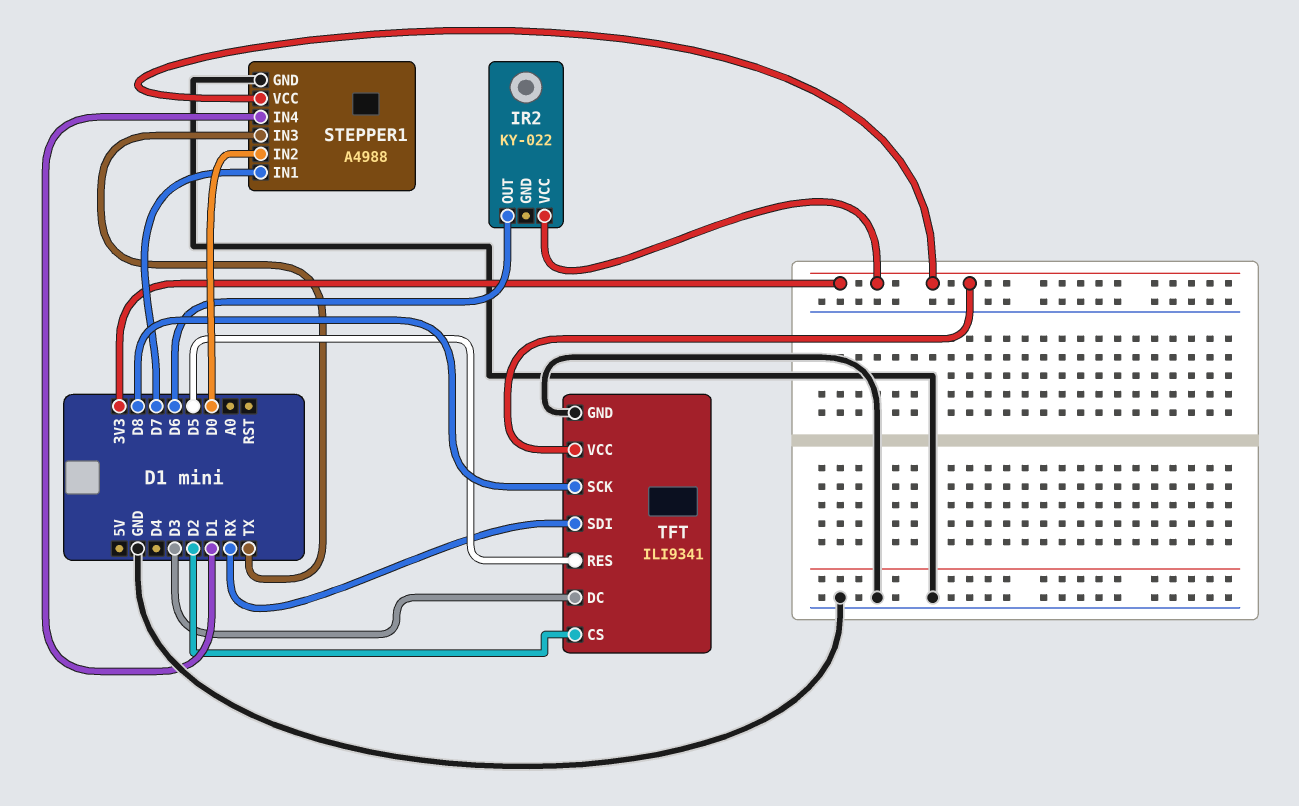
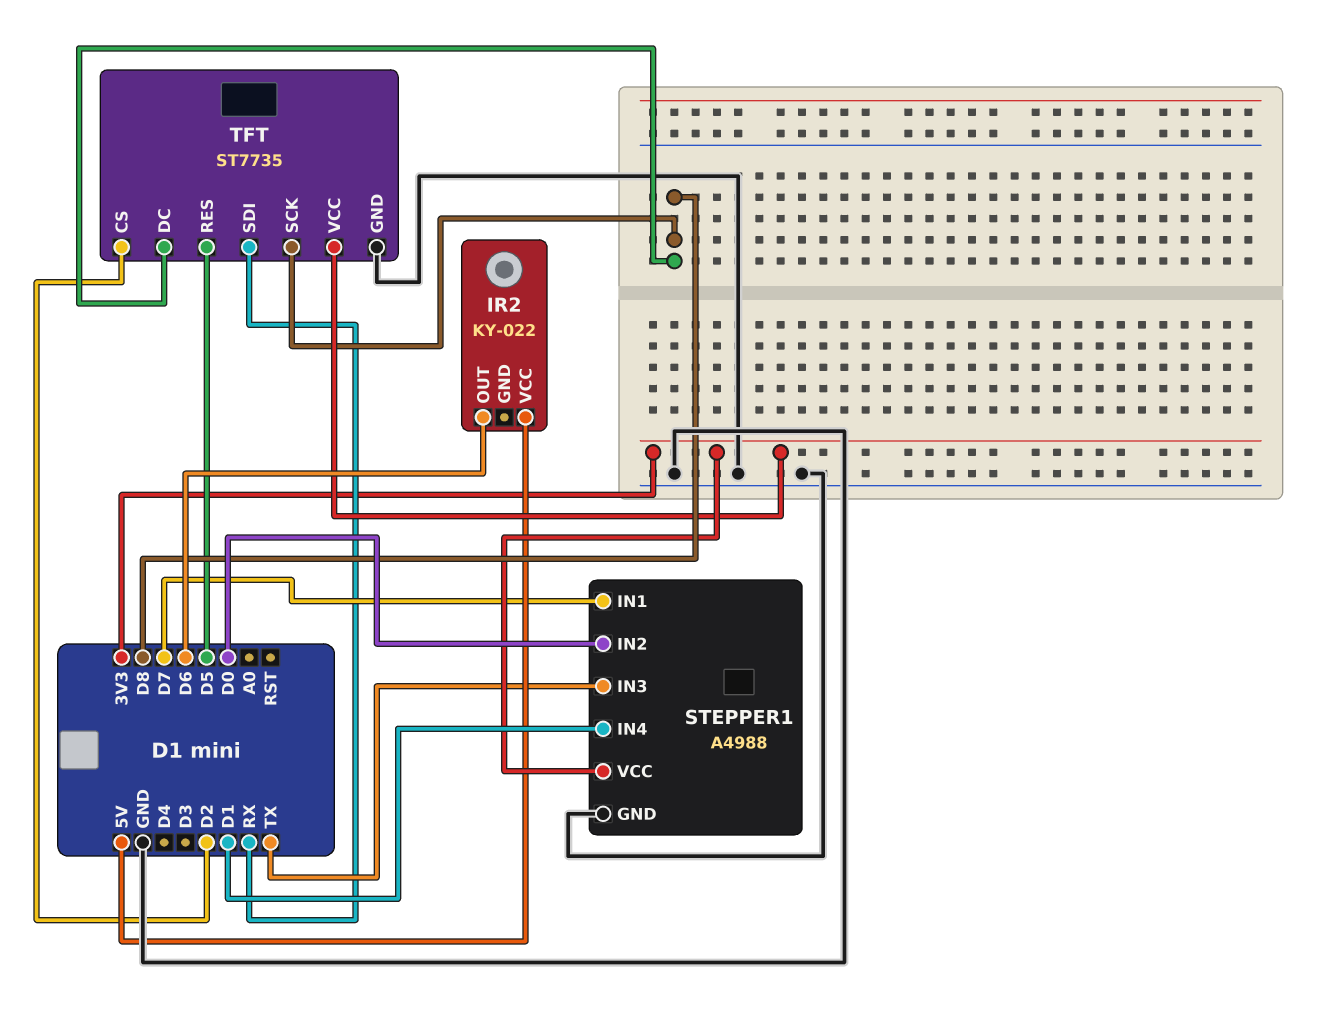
IR2 pin VCC: 3V3 -> 5V
TFT: ILI9341 -> ST7735
TFT pin DC: D3 -> D8

